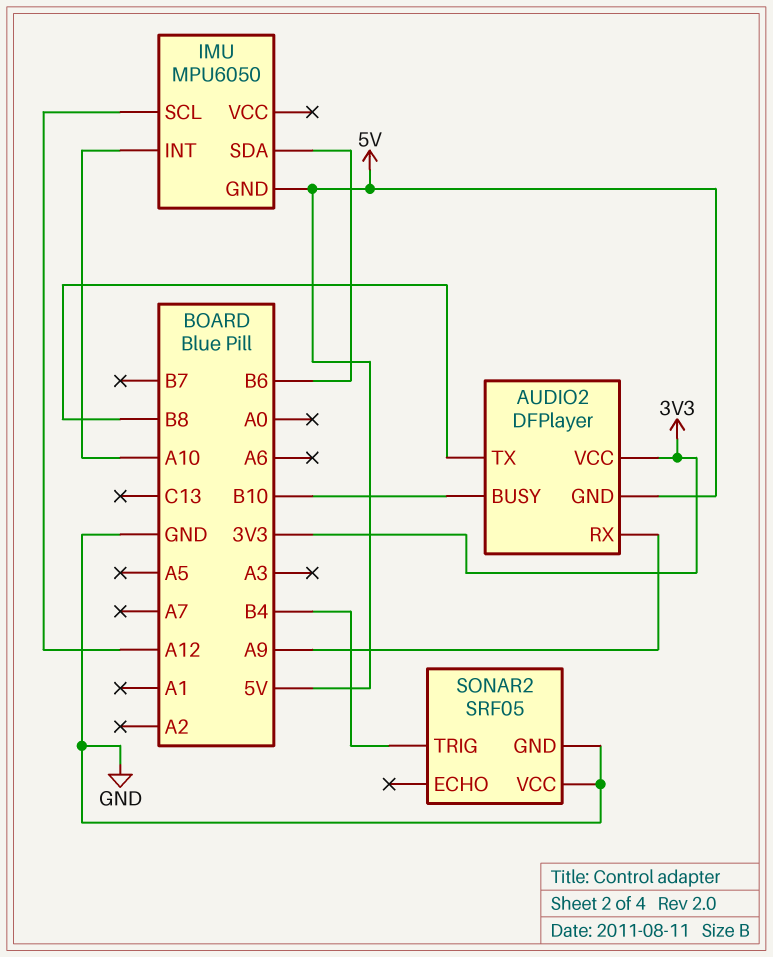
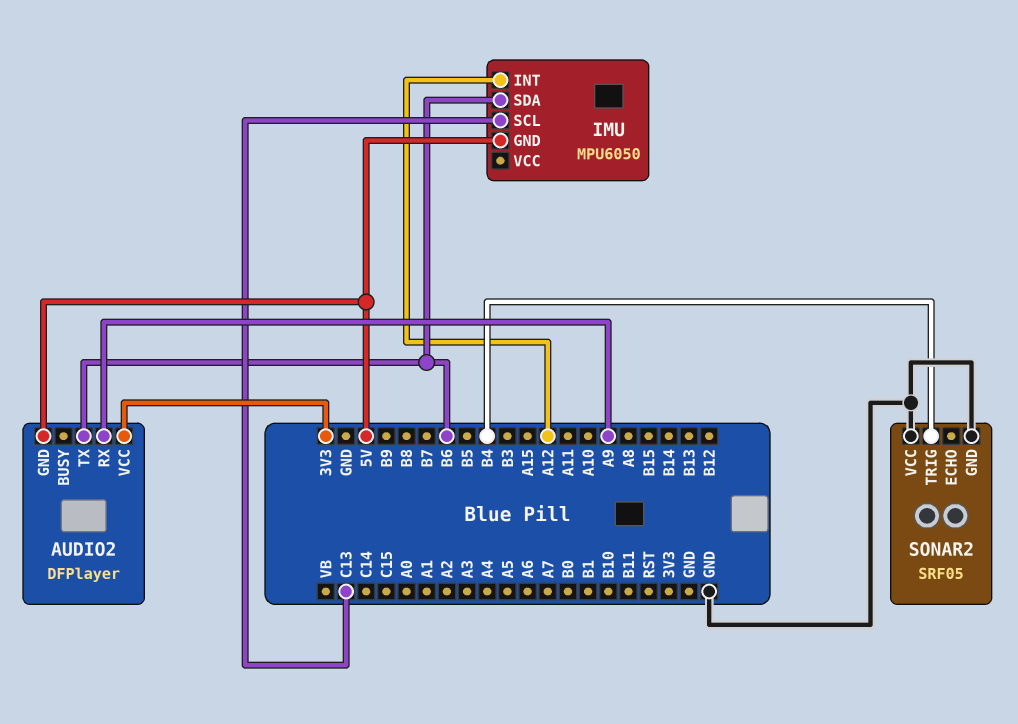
AUDIO2 pin BUSY: B10 -> none
AUDIO2 pin TX: B8 -> B6
IMU pin INT: A10 -> A12
IMU pin SCL: A12 -> C13

